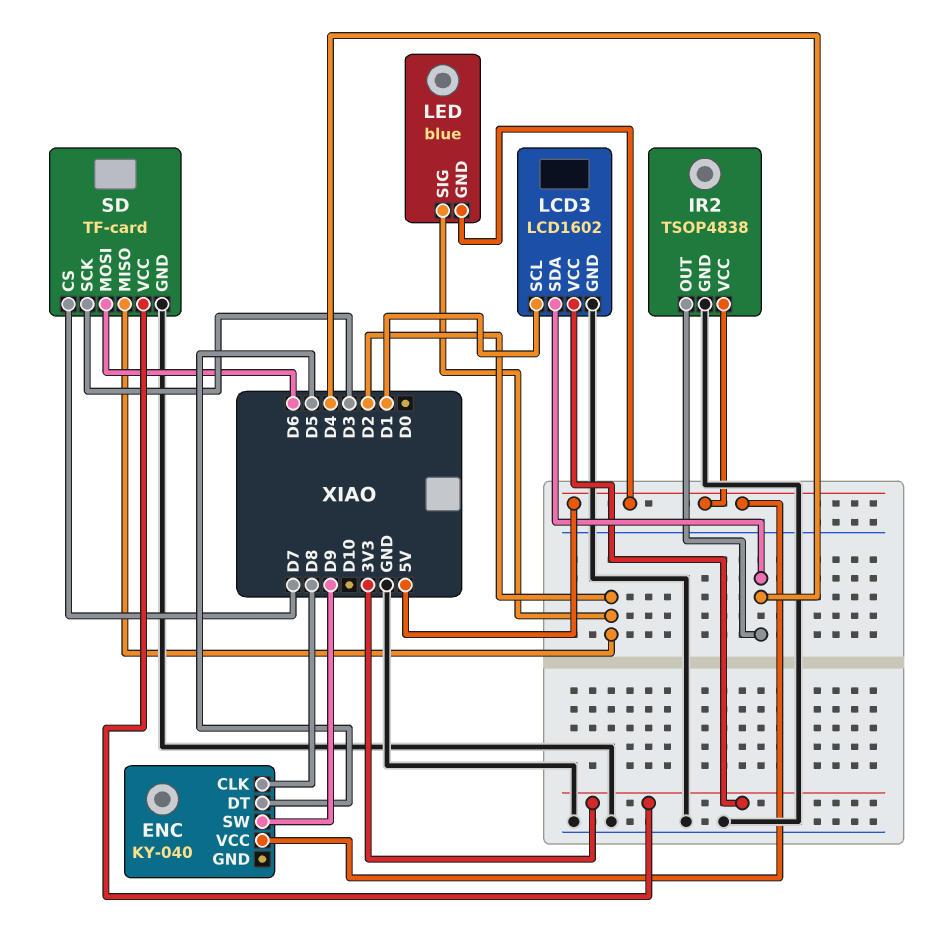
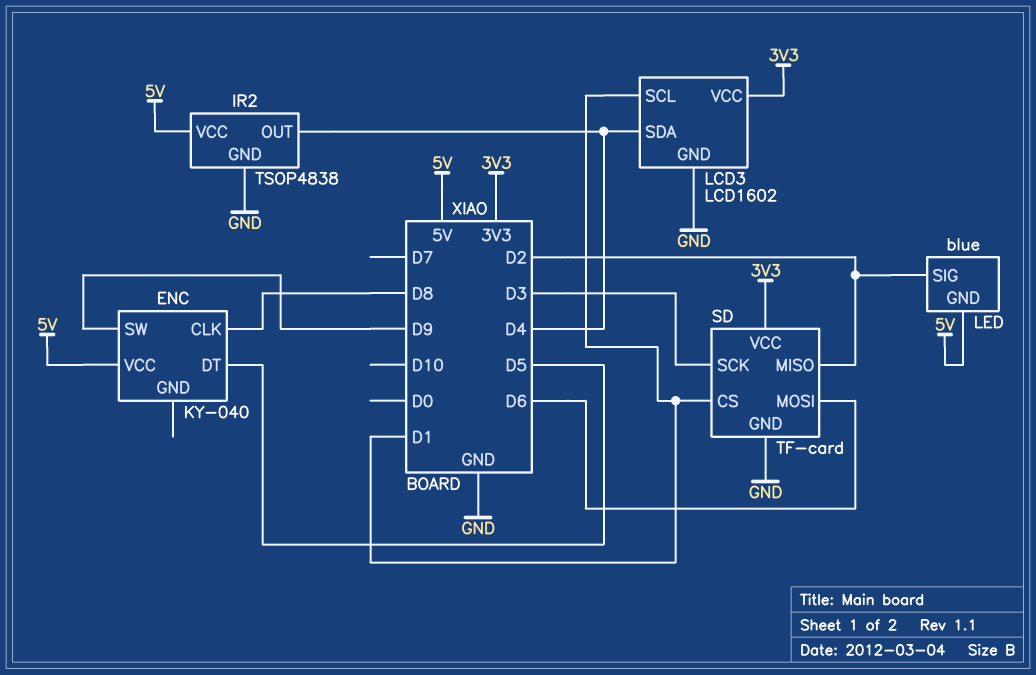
SD pin CS: D7 -> D1

